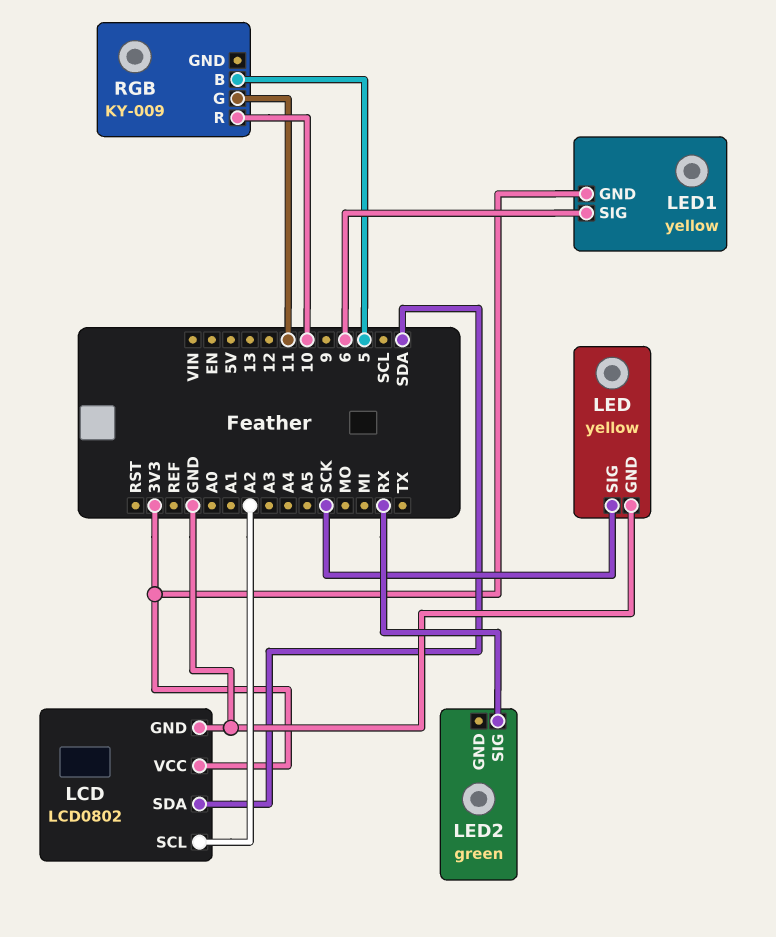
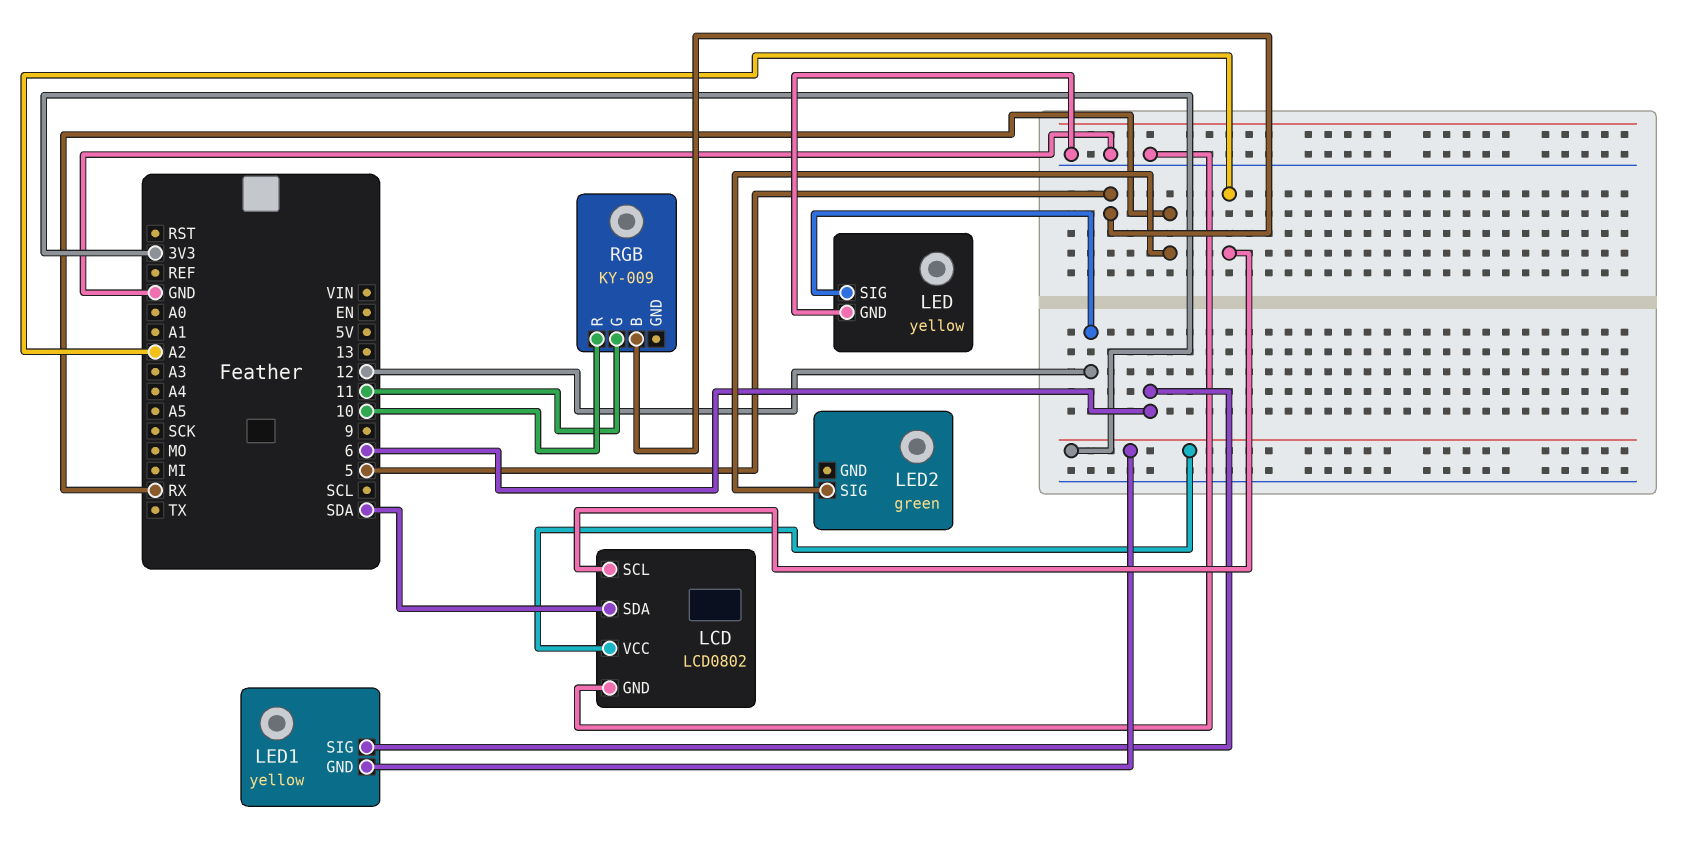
LED pin SIG: SCK -> 12

